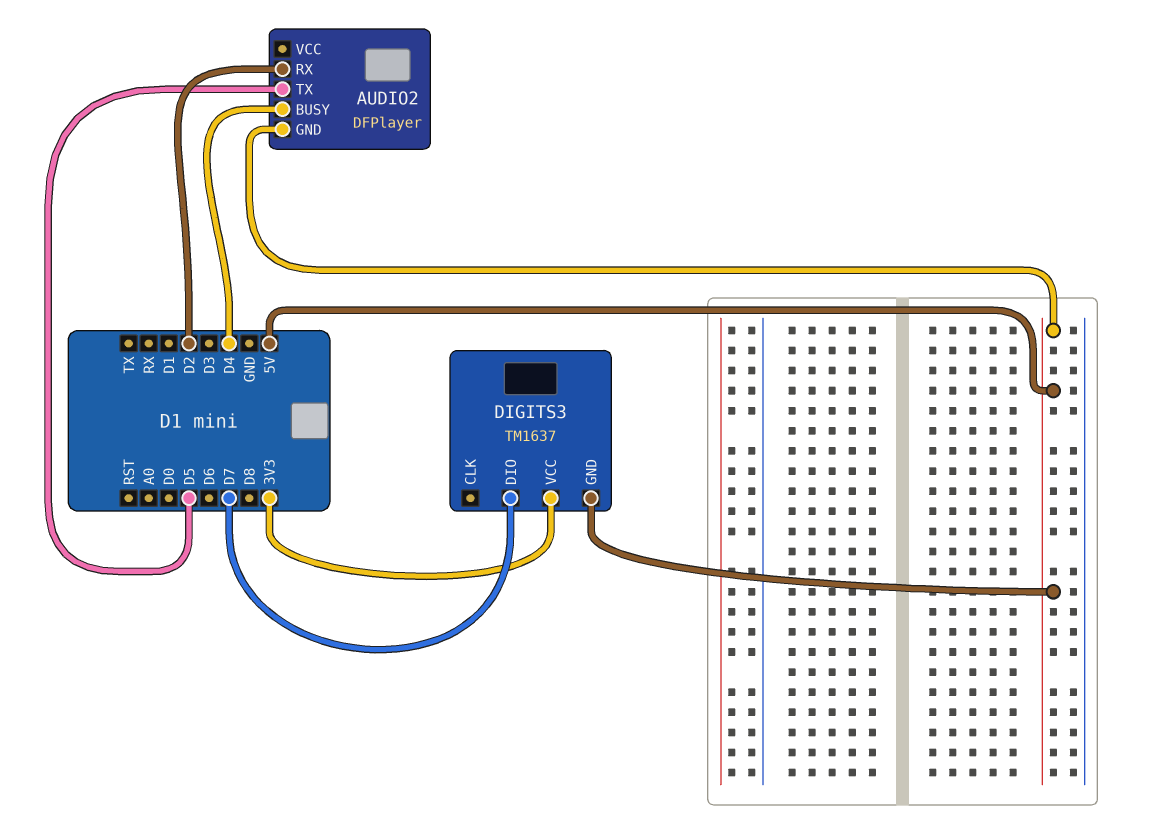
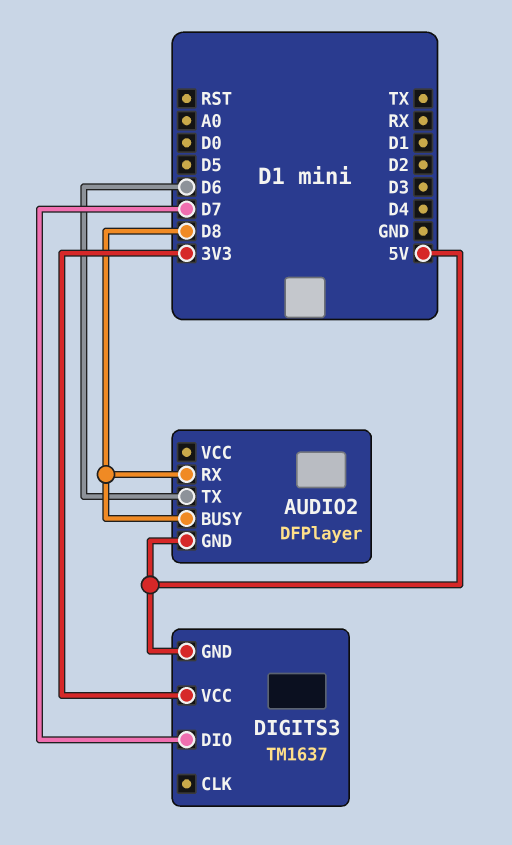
AUDIO2 pin BUSY: D4 -> D8
AUDIO2 pin RX: D2 -> D8
AUDIO2 pin TX: D5 -> D6

